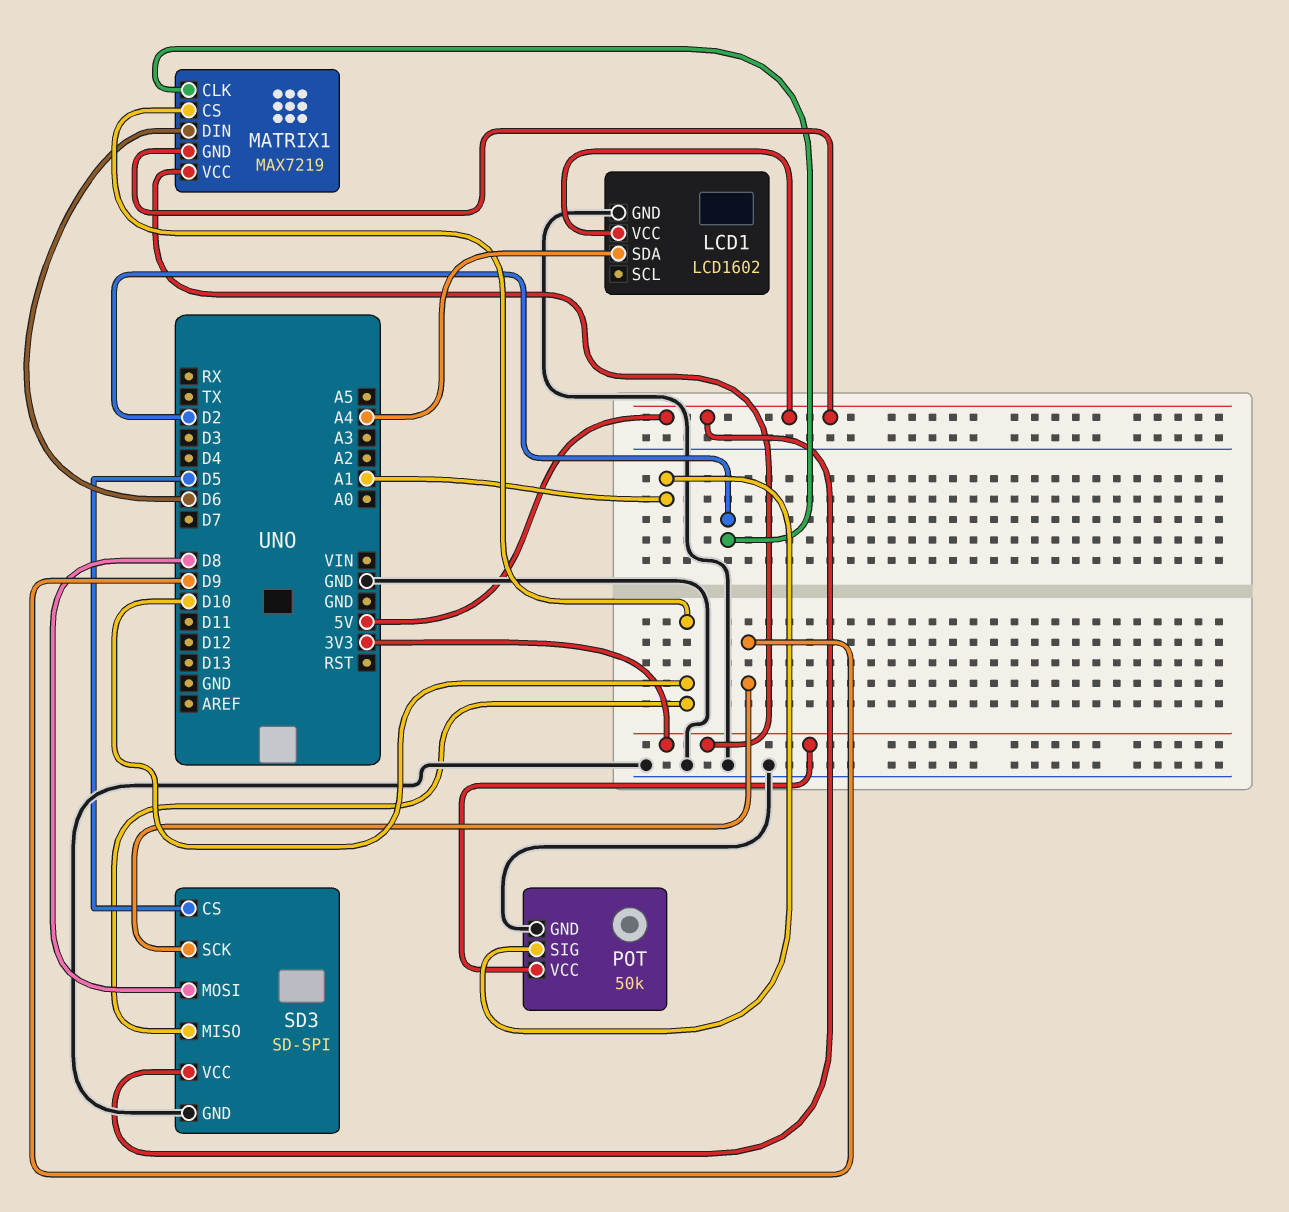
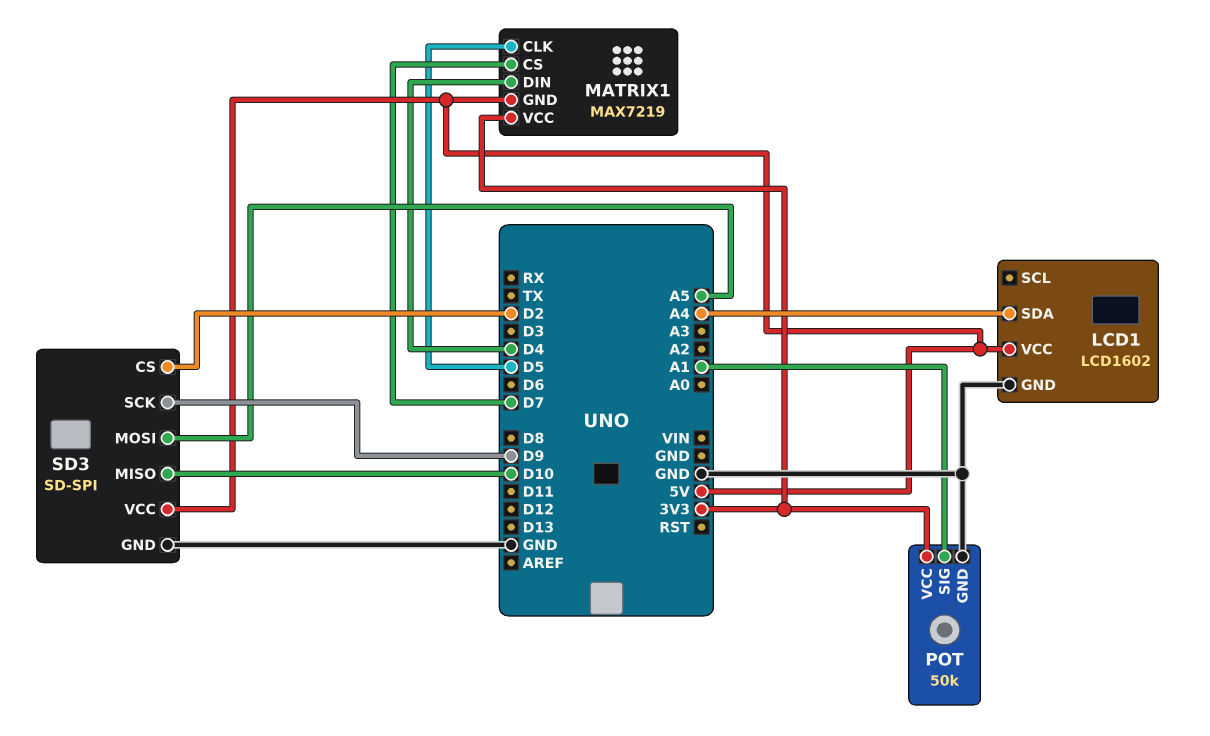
MATRIX1 pin CLK: D2 -> D5
MATRIX1 pin CS: D10 -> D7
MATRIX1 pin DIN: D6 -> D4
SD3 pin CS: D5 -> D2
SD3 pin MOSI: D8 -> A5

